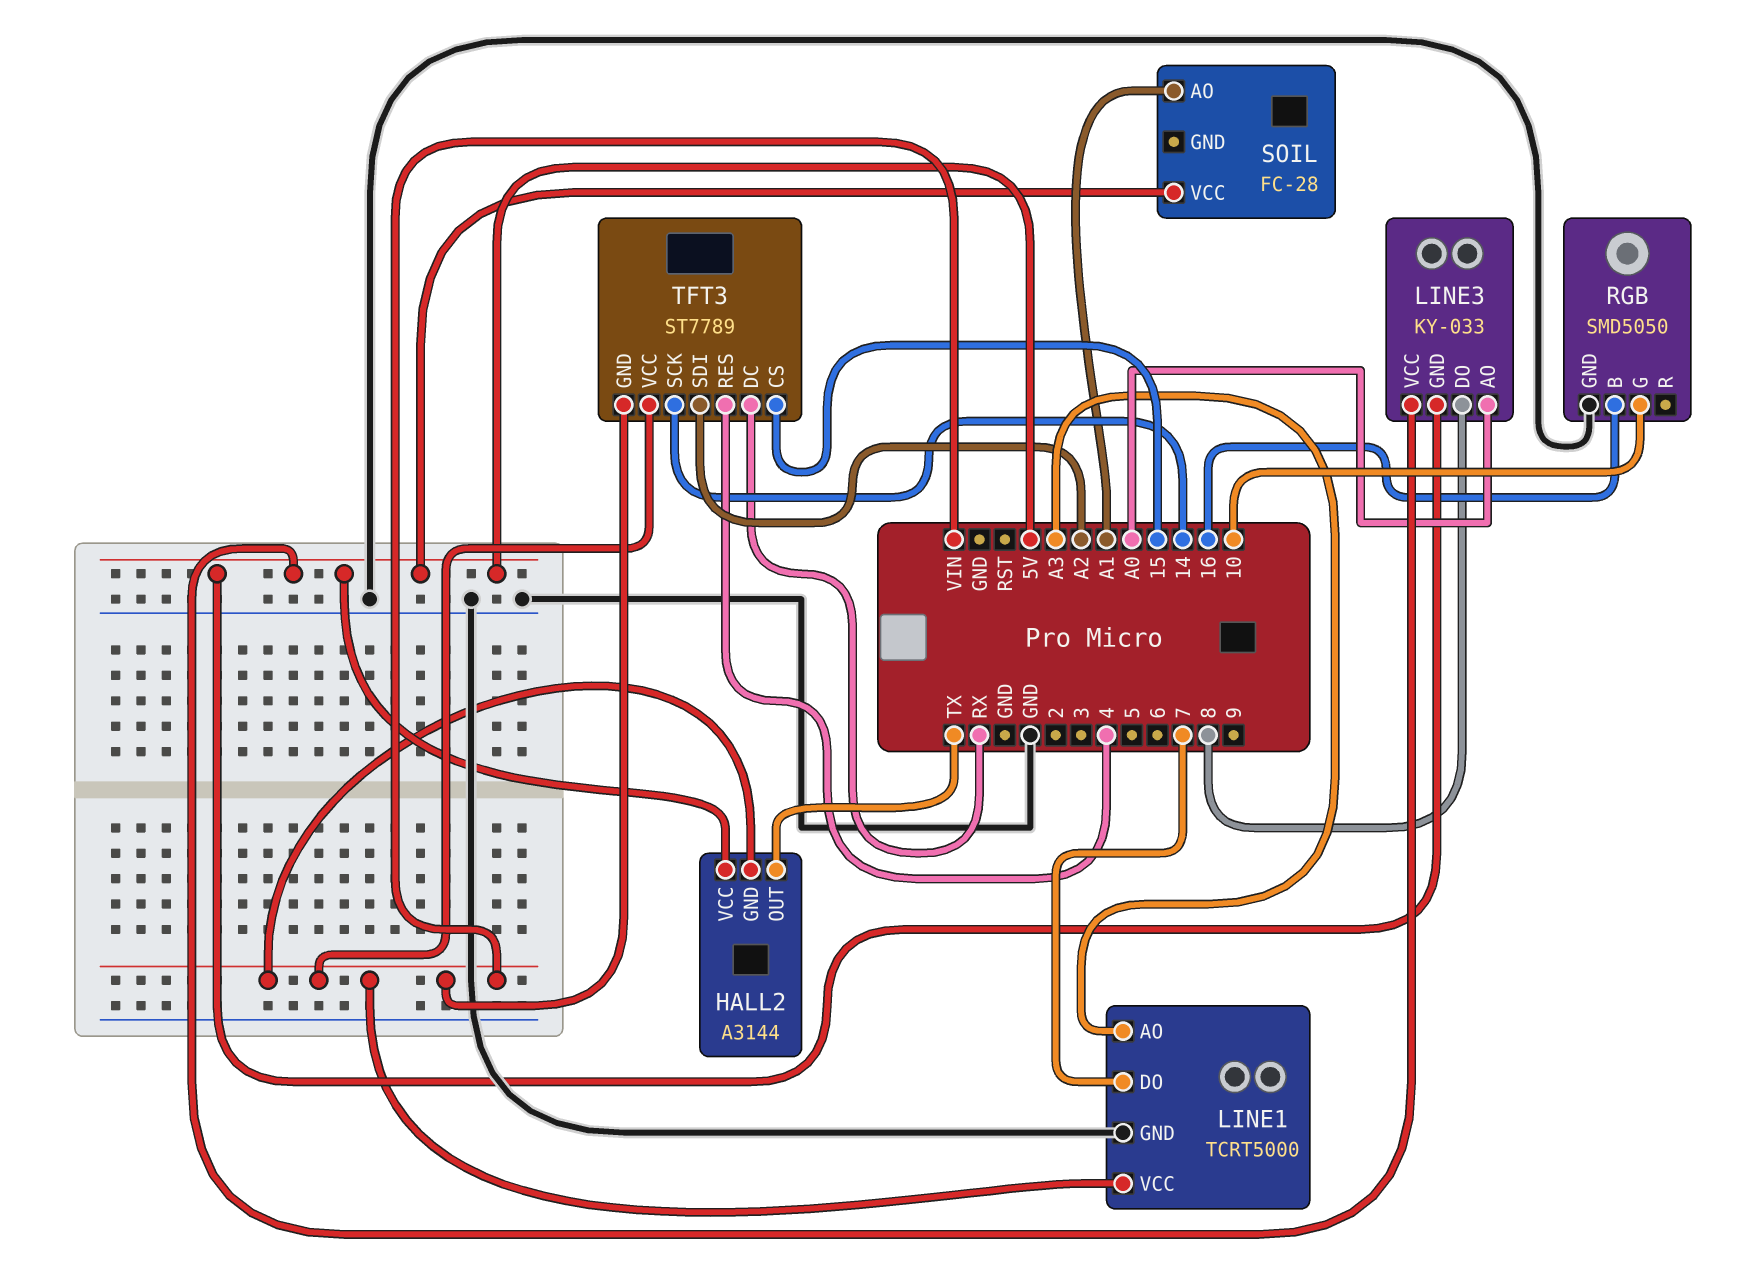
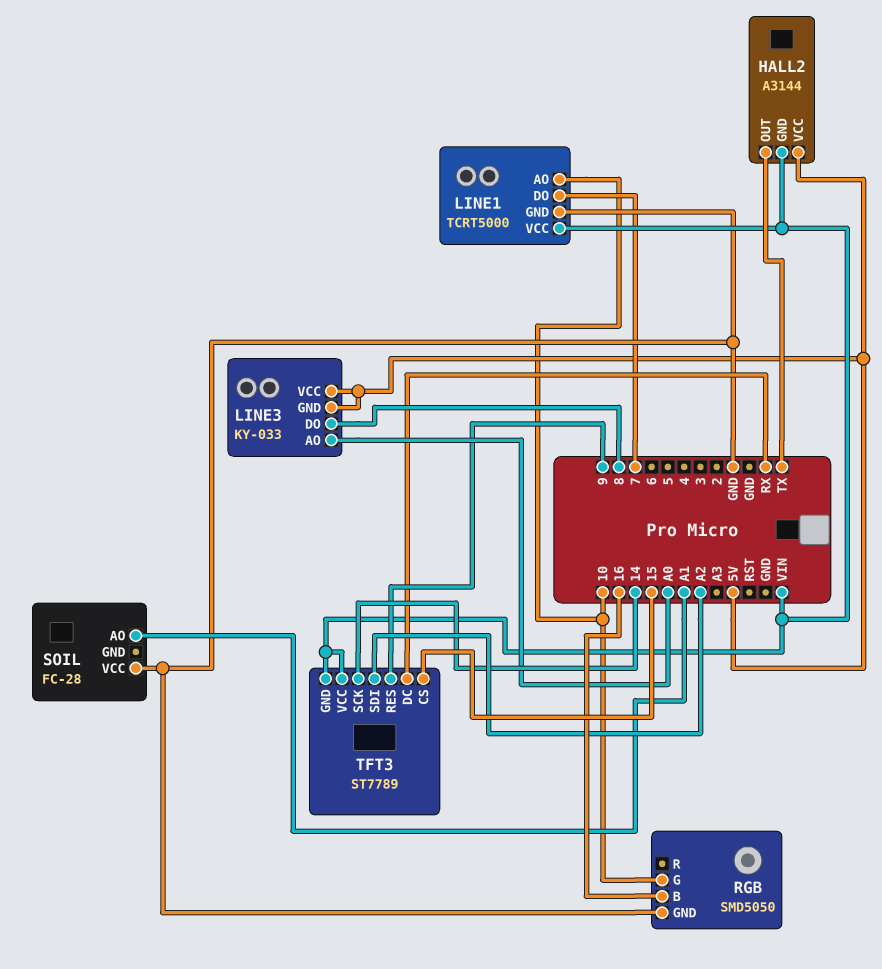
LINE1 pin AO: A3 -> 10
SOIL pin VCC: 5V -> GND
TFT3 pin RES: 4 -> 9

